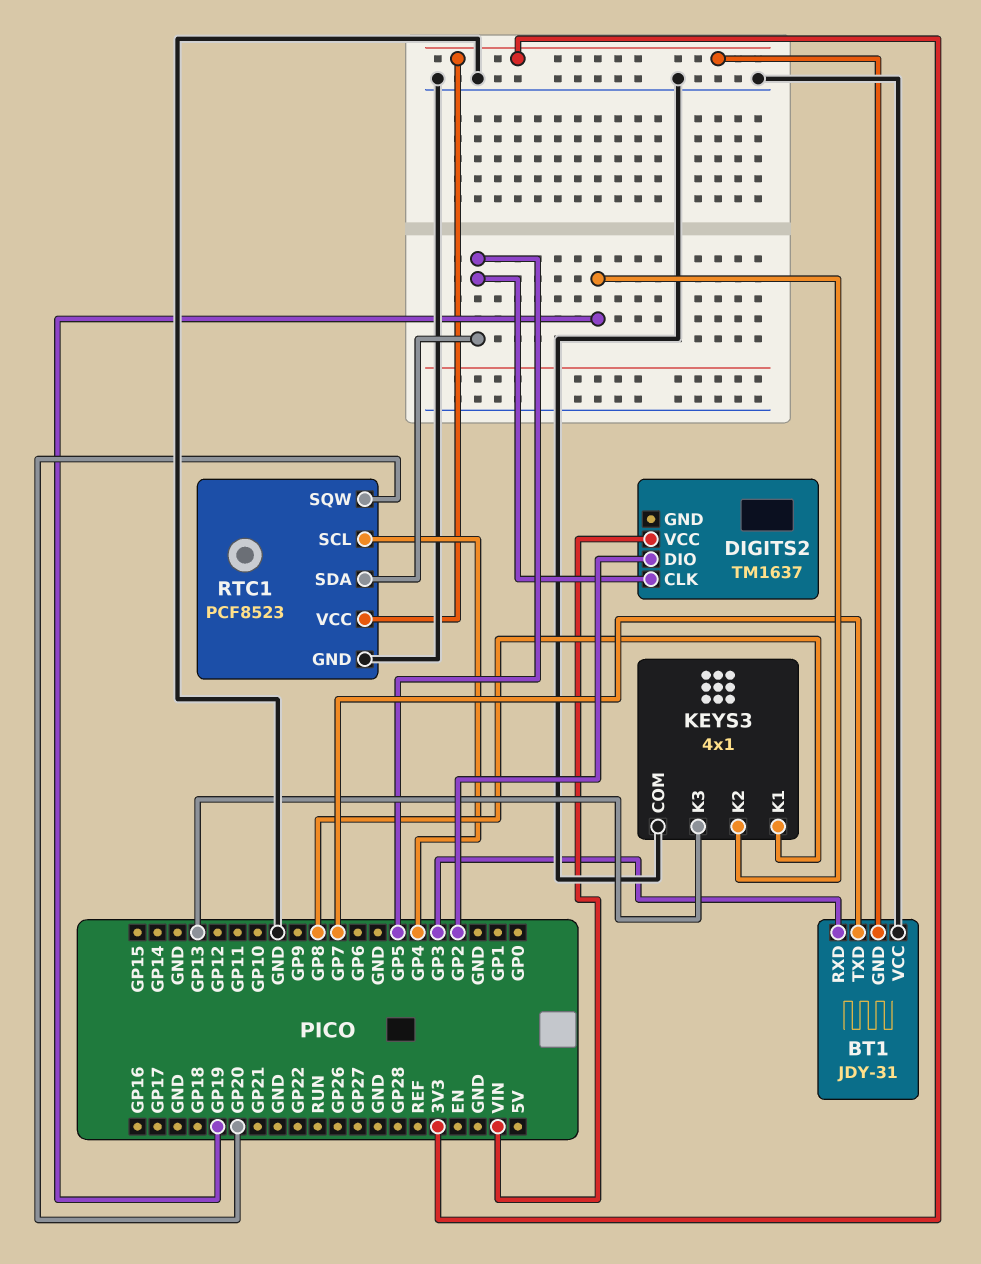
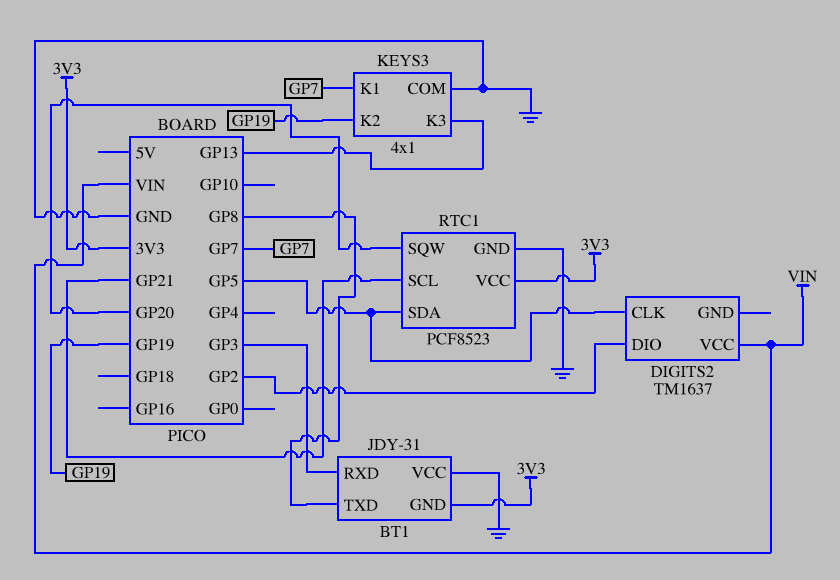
BT1 pin TXD: GP7 -> GP8
KEYS3 pin K1: GP8 -> GP7
RTC1 pin SCL: GP4 -> GP21

